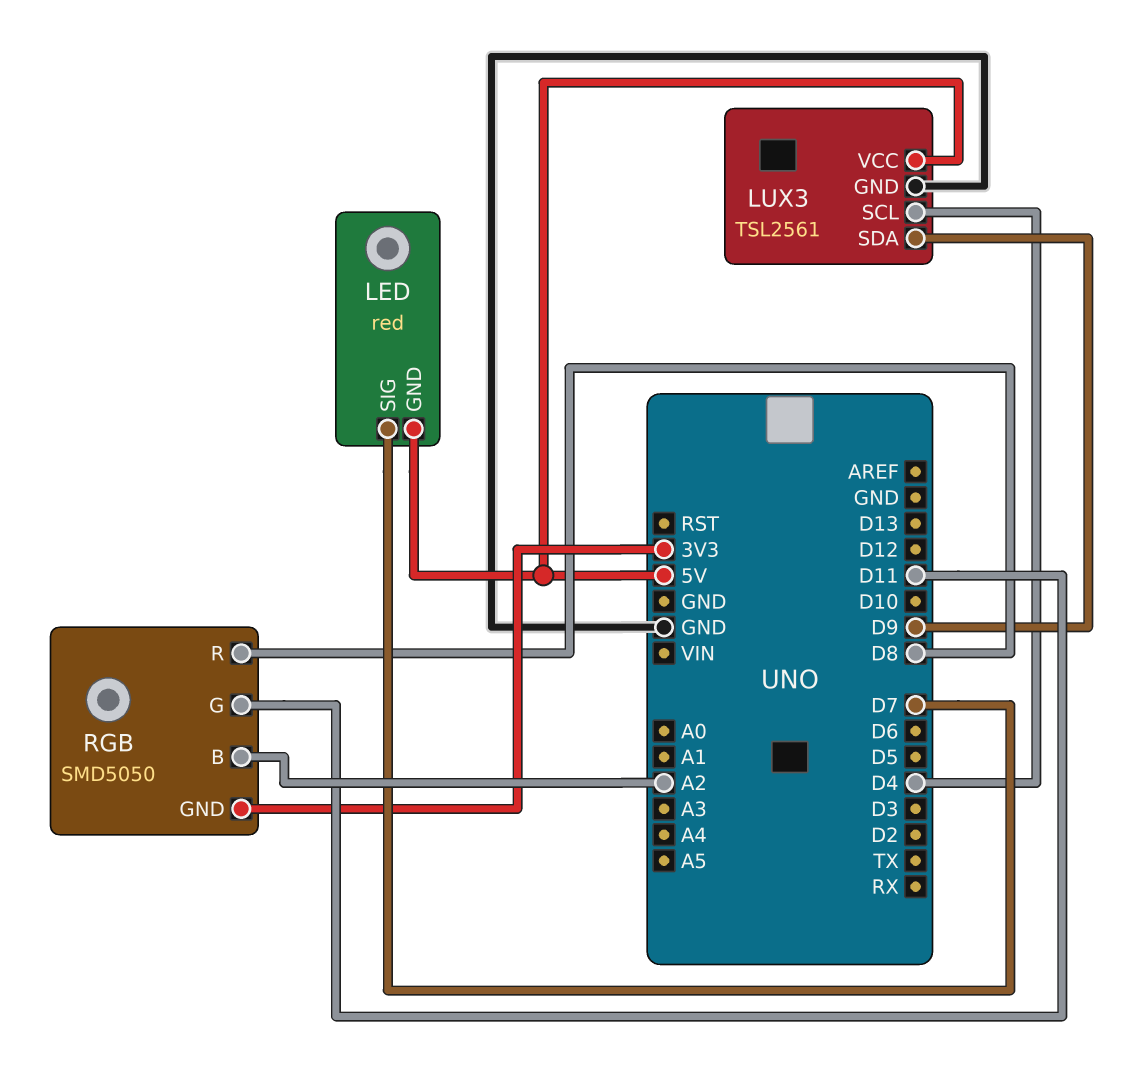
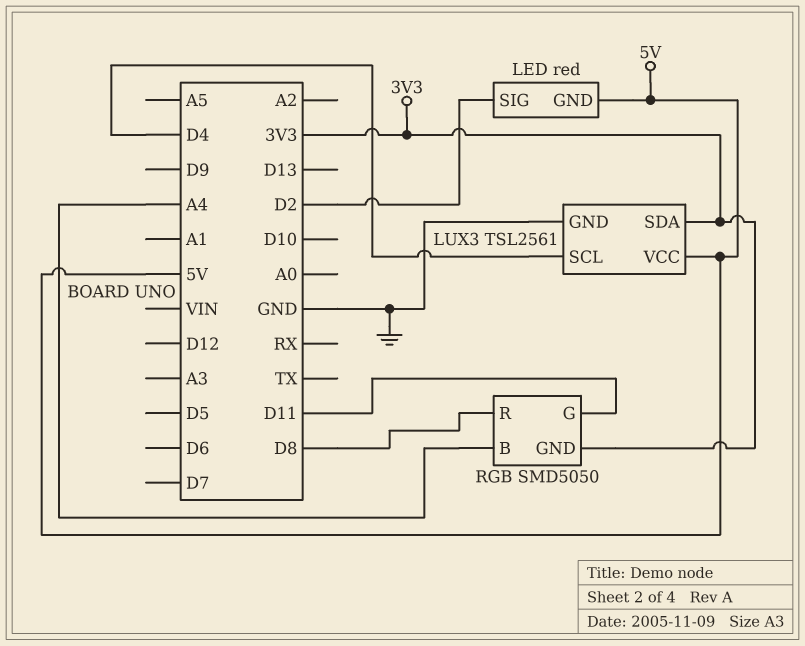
LED pin SIG: D7 -> D2
LUX3 pin SDA: D9 -> 3V3
RGB pin B: A2 -> A4

